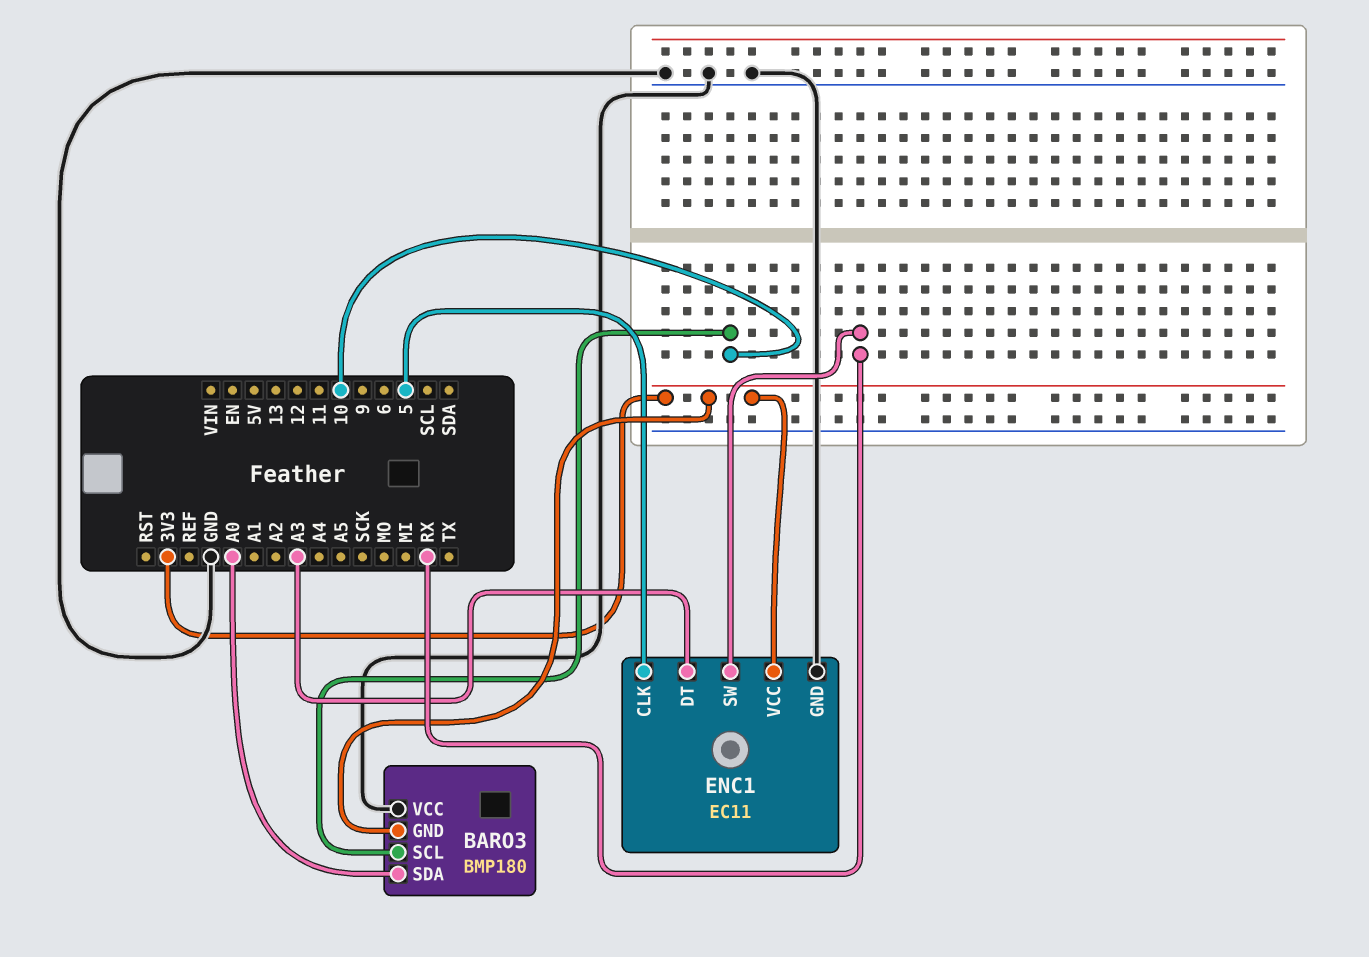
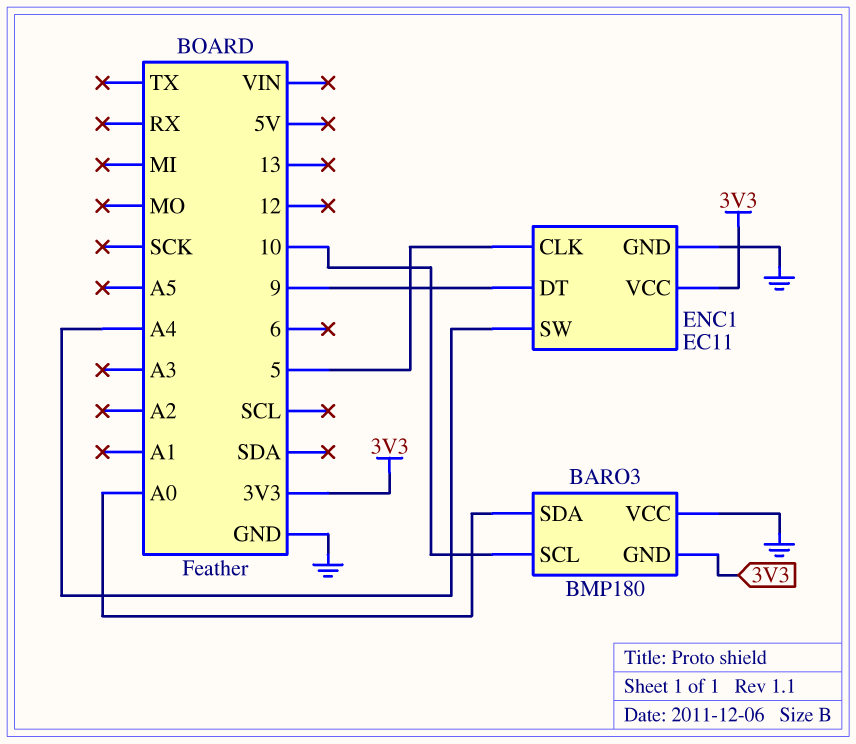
ENC1 pin DT: A3 -> 9
ENC1 pin SW: RX -> A4

